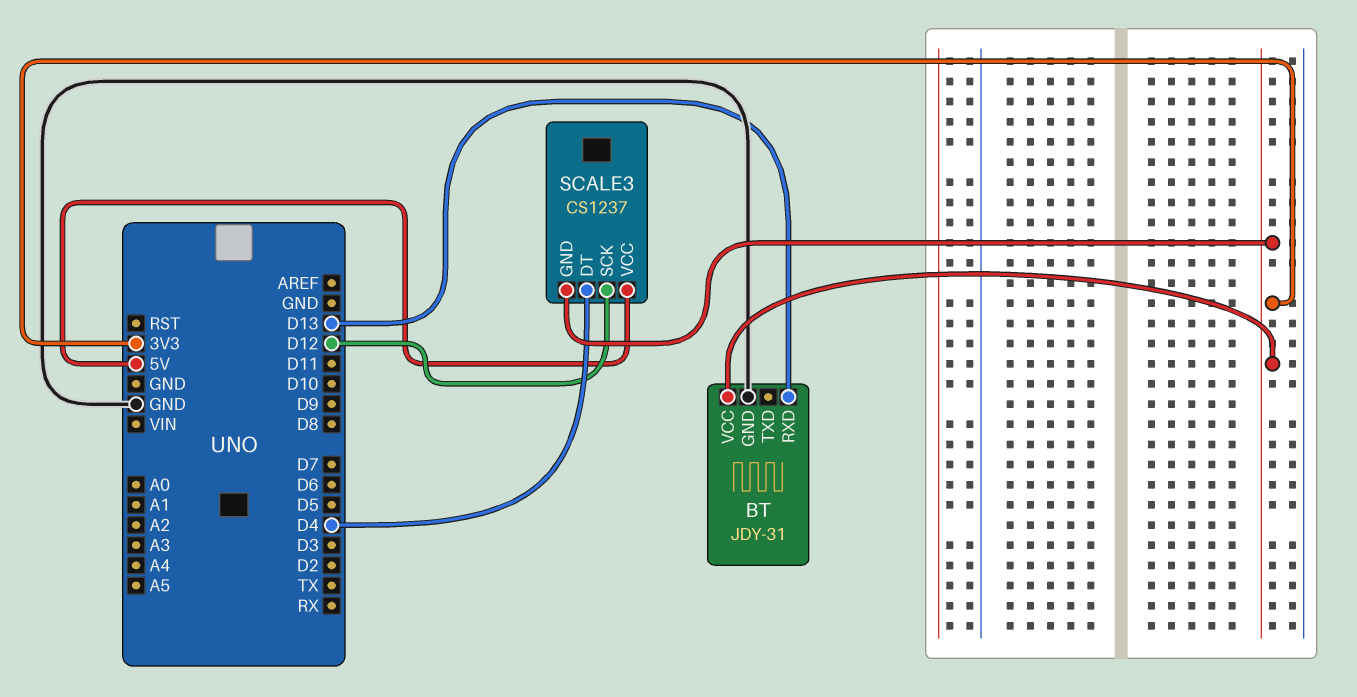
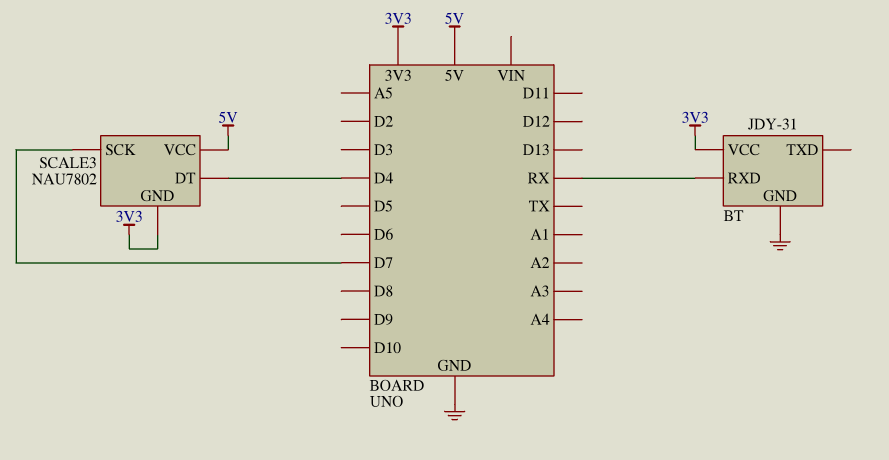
BT pin RXD: D13 -> RX
SCALE3: CS1237 -> NAU7802
SCALE3 pin SCK: D12 -> D7

